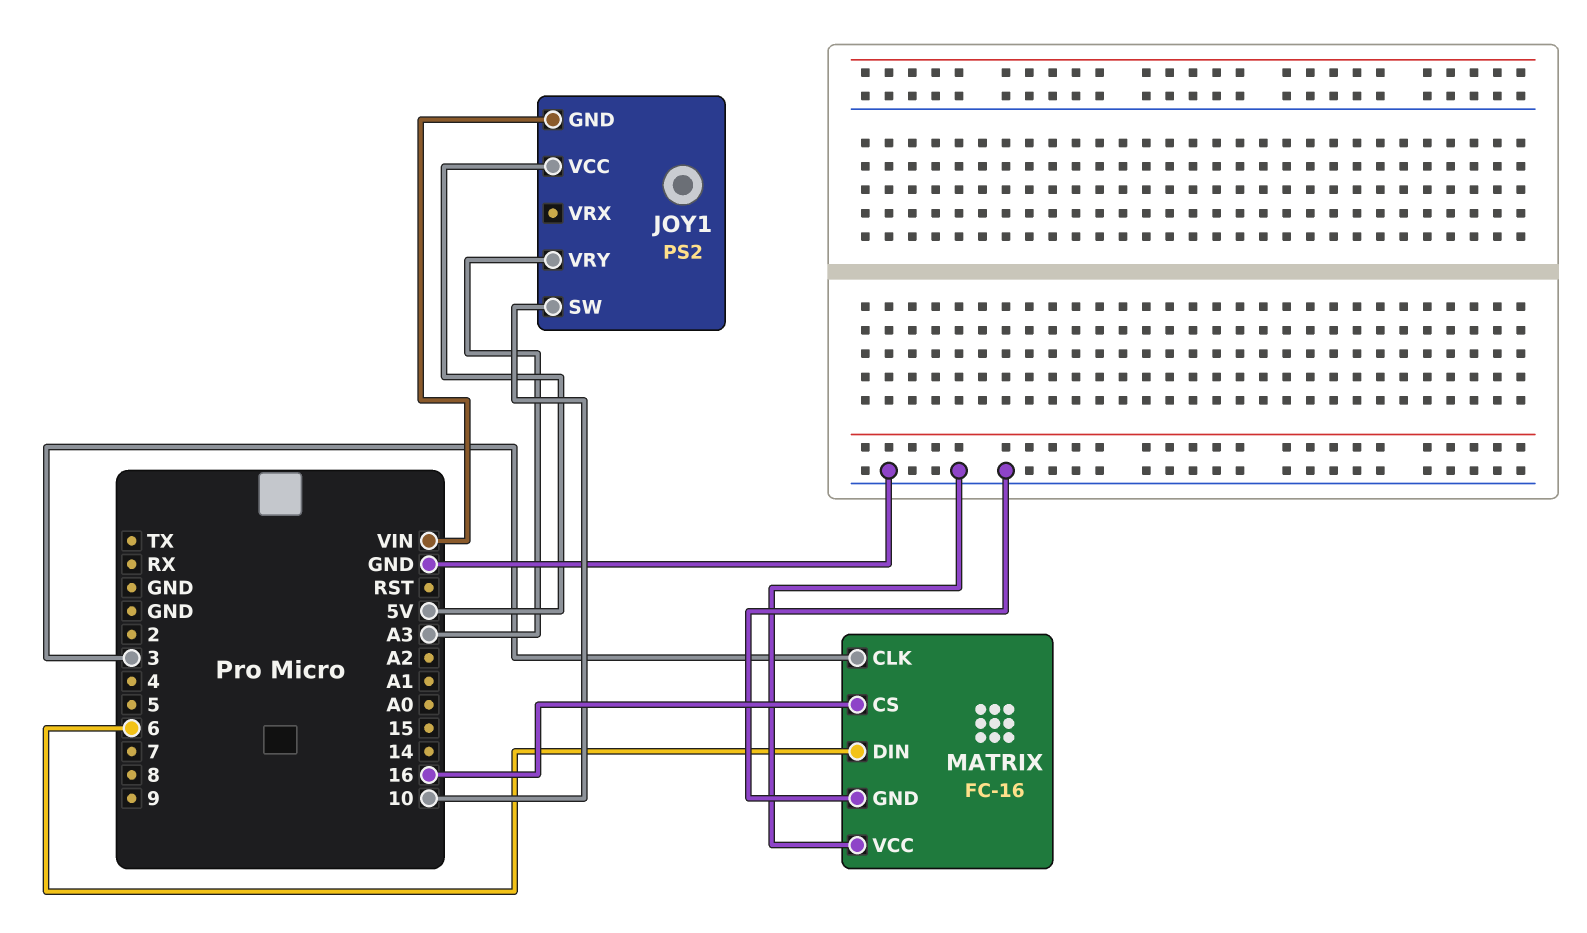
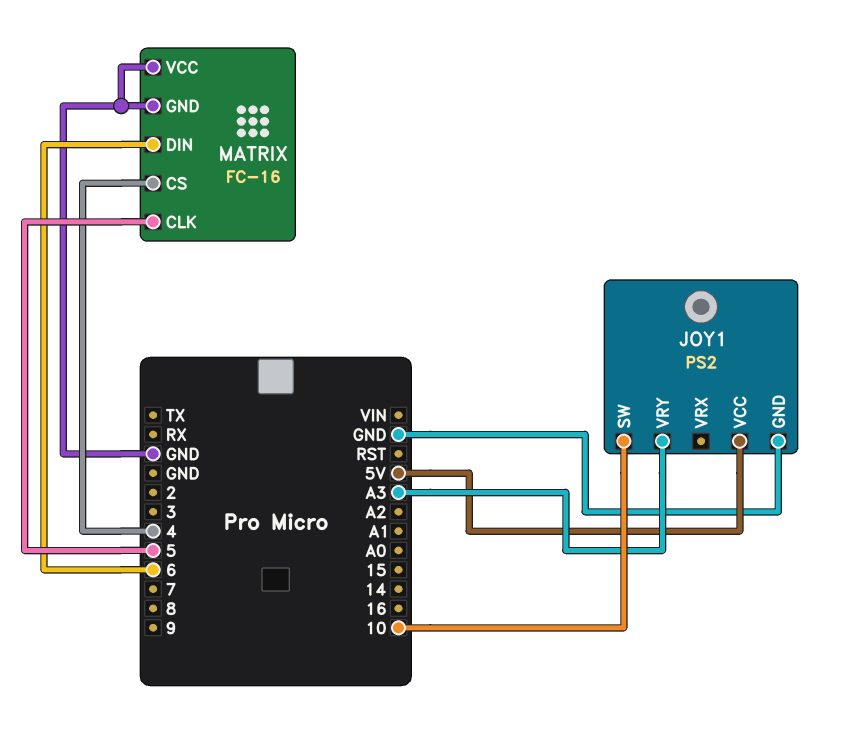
JOY1 pin GND: VIN -> GND
MATRIX pin CLK: 3 -> 5
MATRIX pin CS: 16 -> 4

